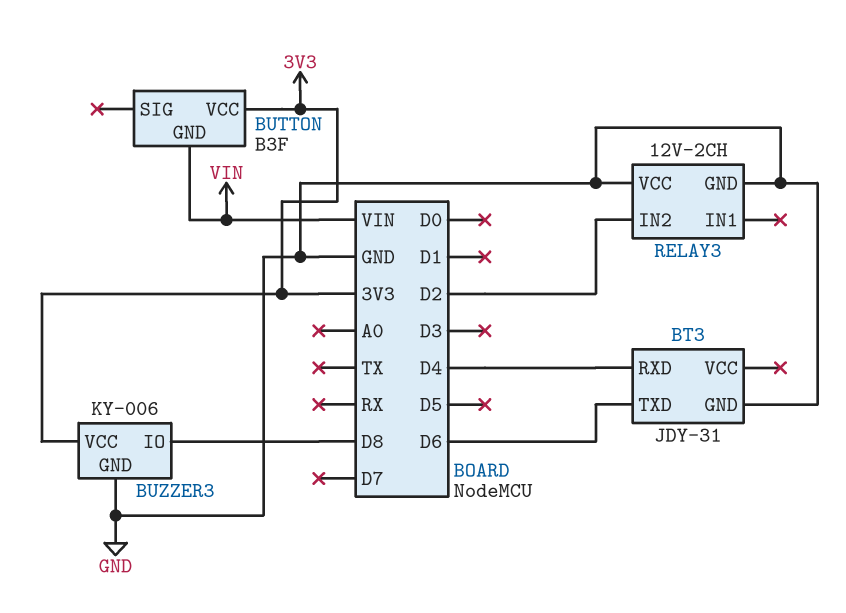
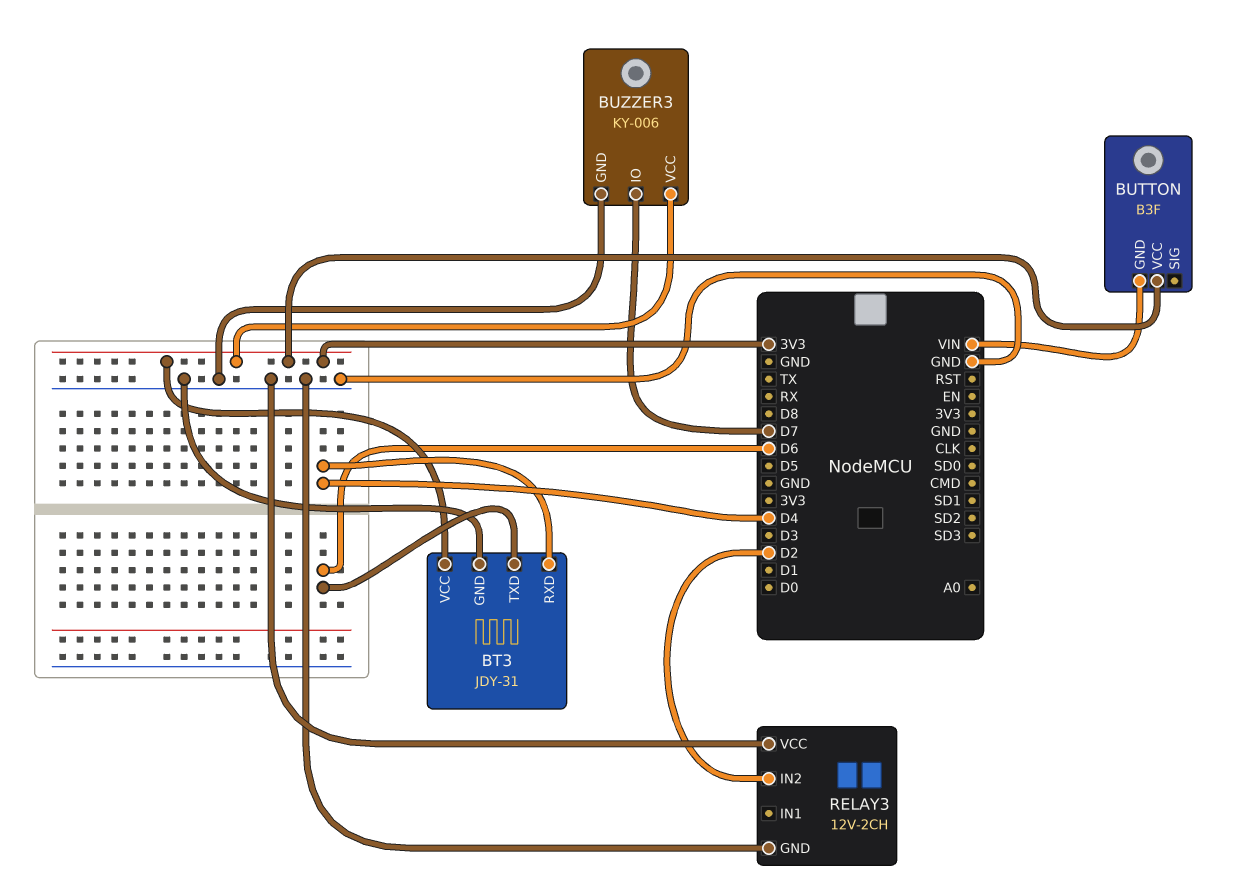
BT3 pin VCC: none -> 3V3
BUZZER3 pin IO: D8 -> D7

